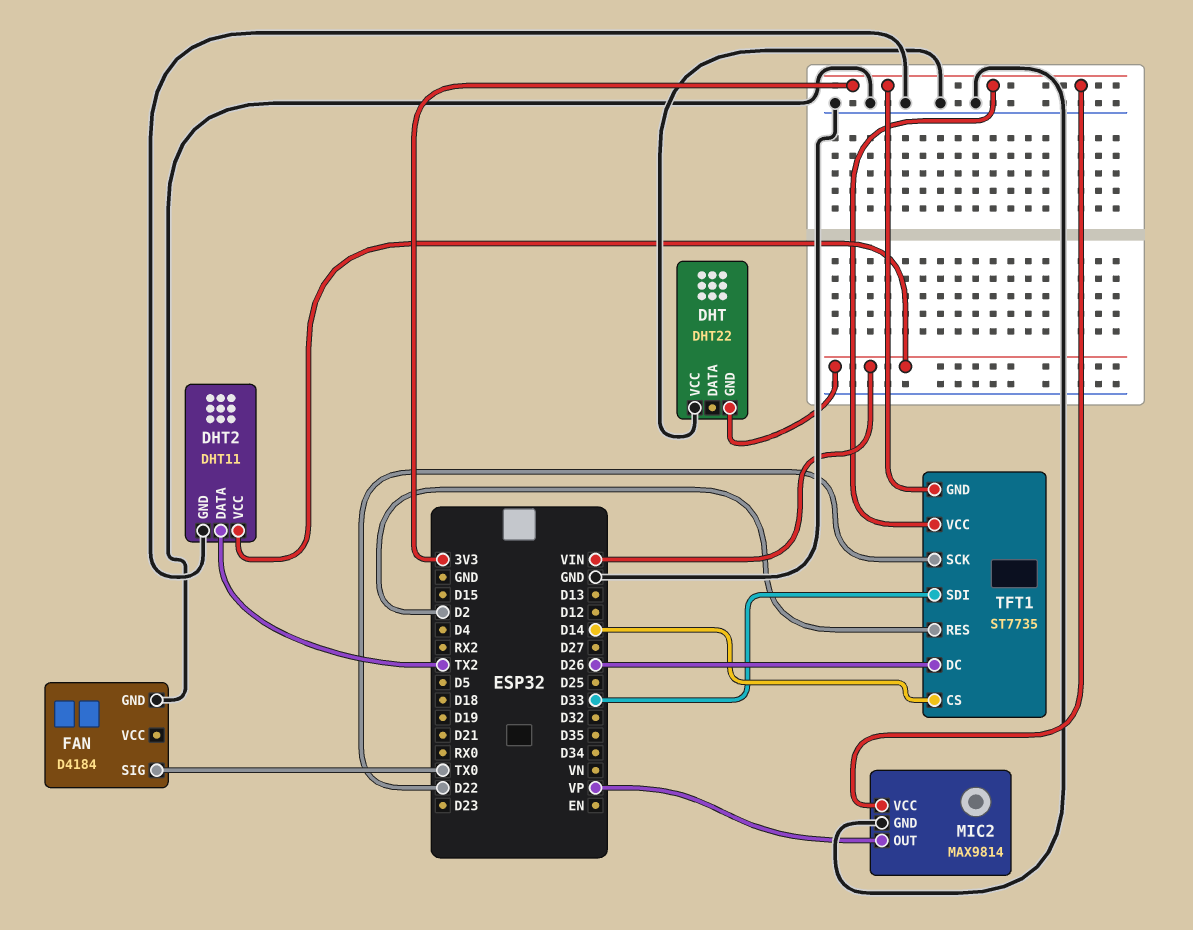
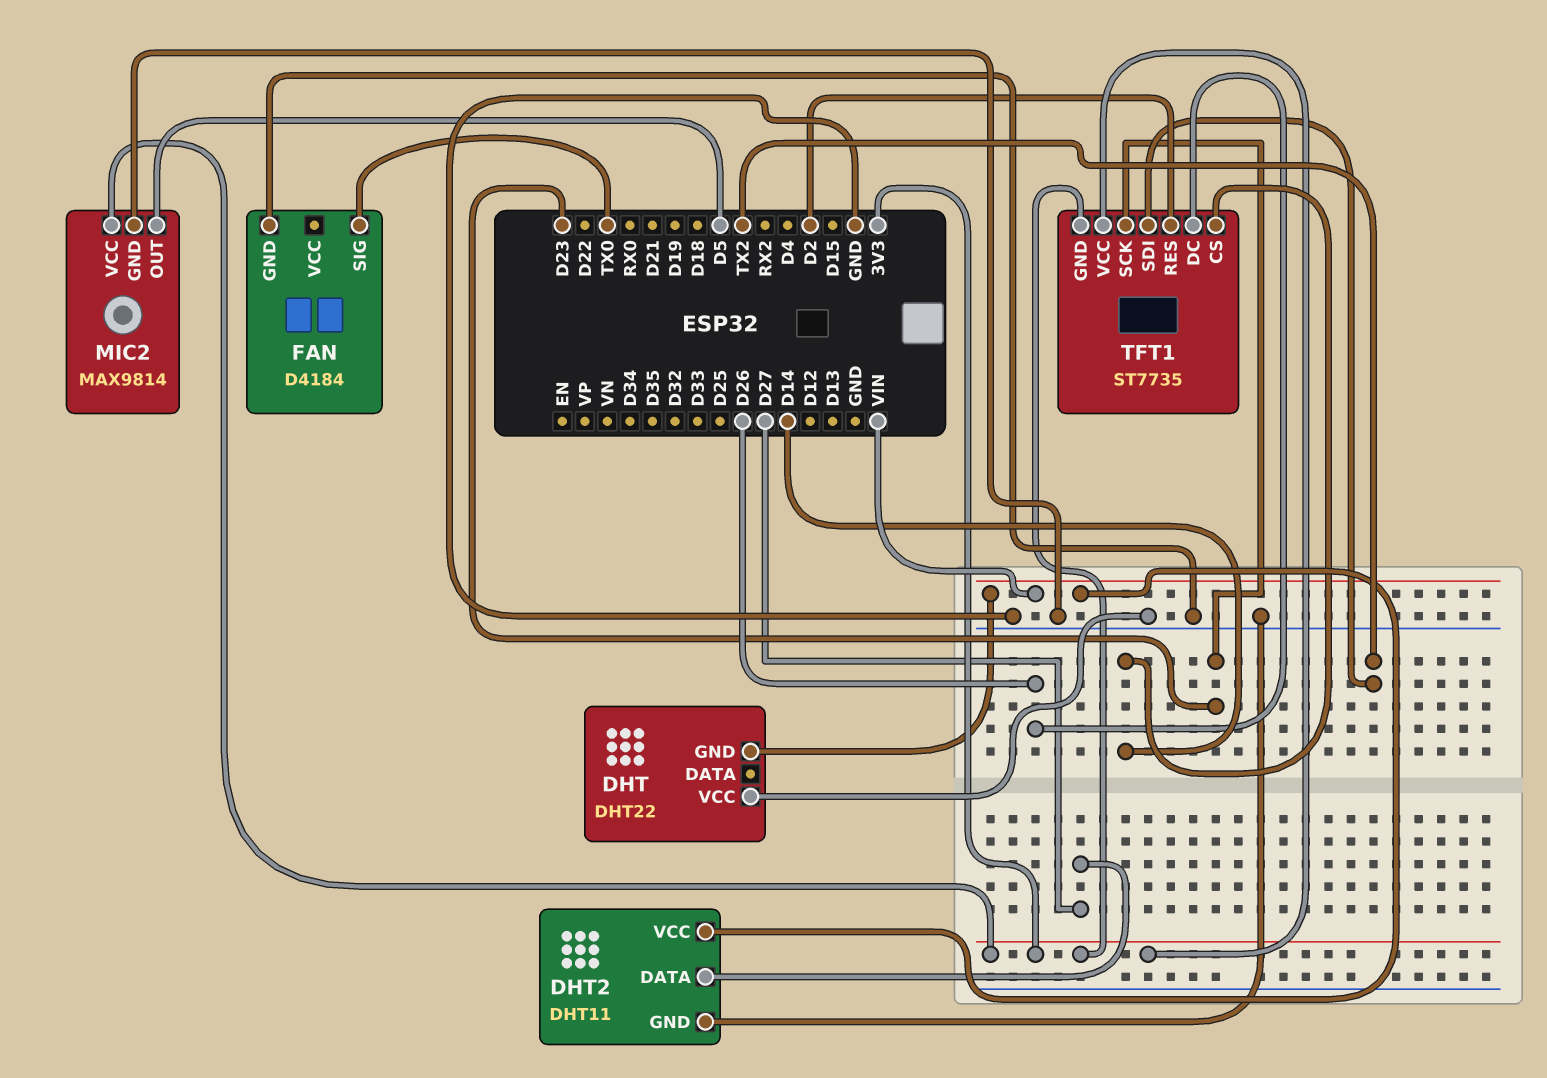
DHT2 pin DATA: TX2 -> D27
MIC2 pin OUT: VP -> D5
TFT1 pin SCK: D22 -> D23
TFT1 pin SDI: D33 -> TX2

